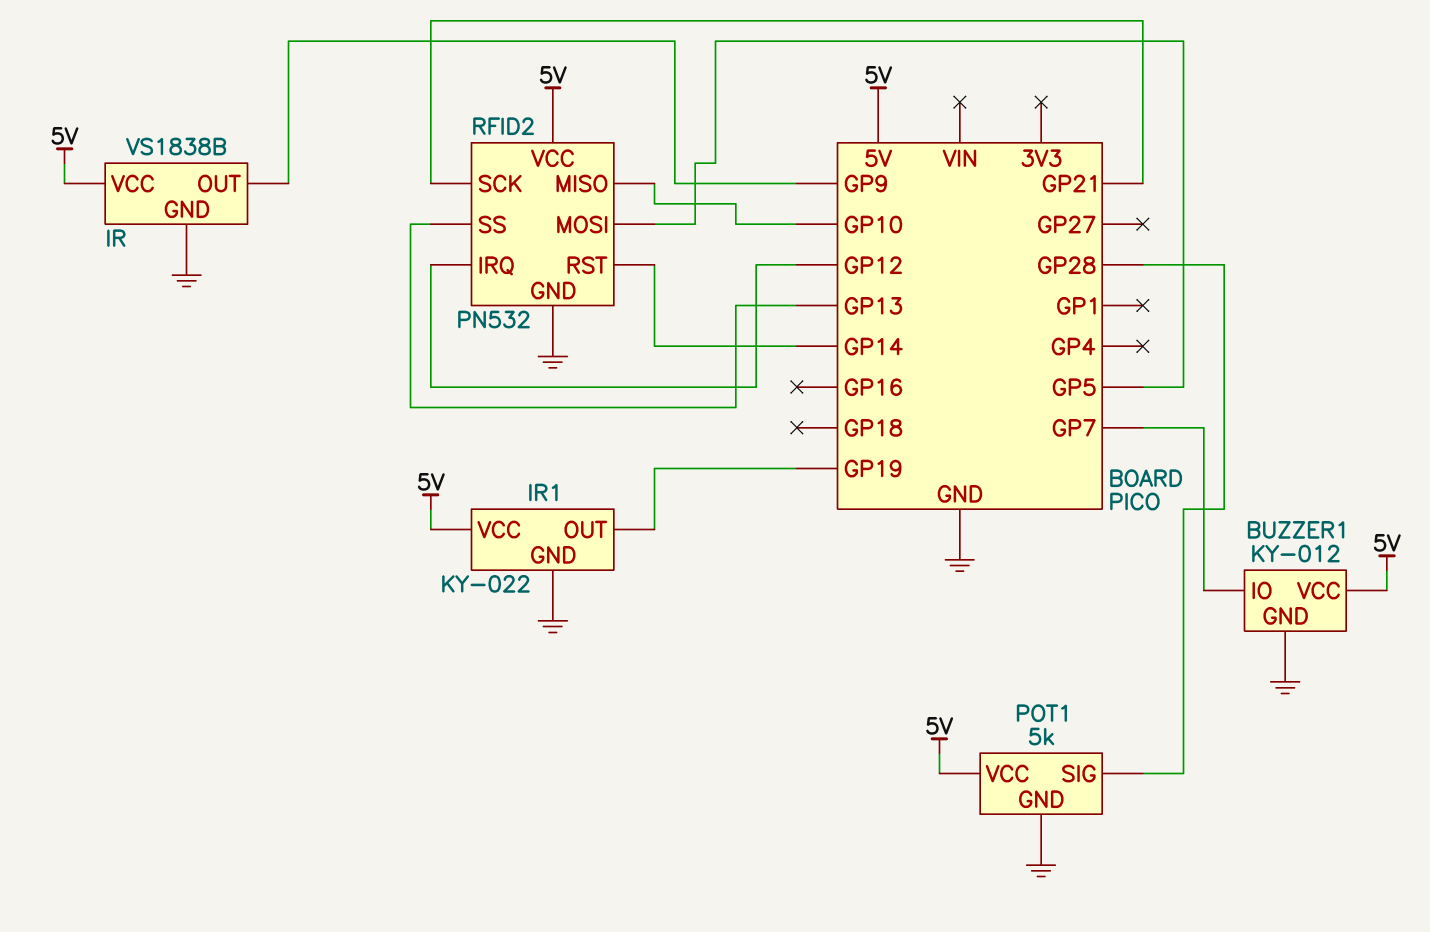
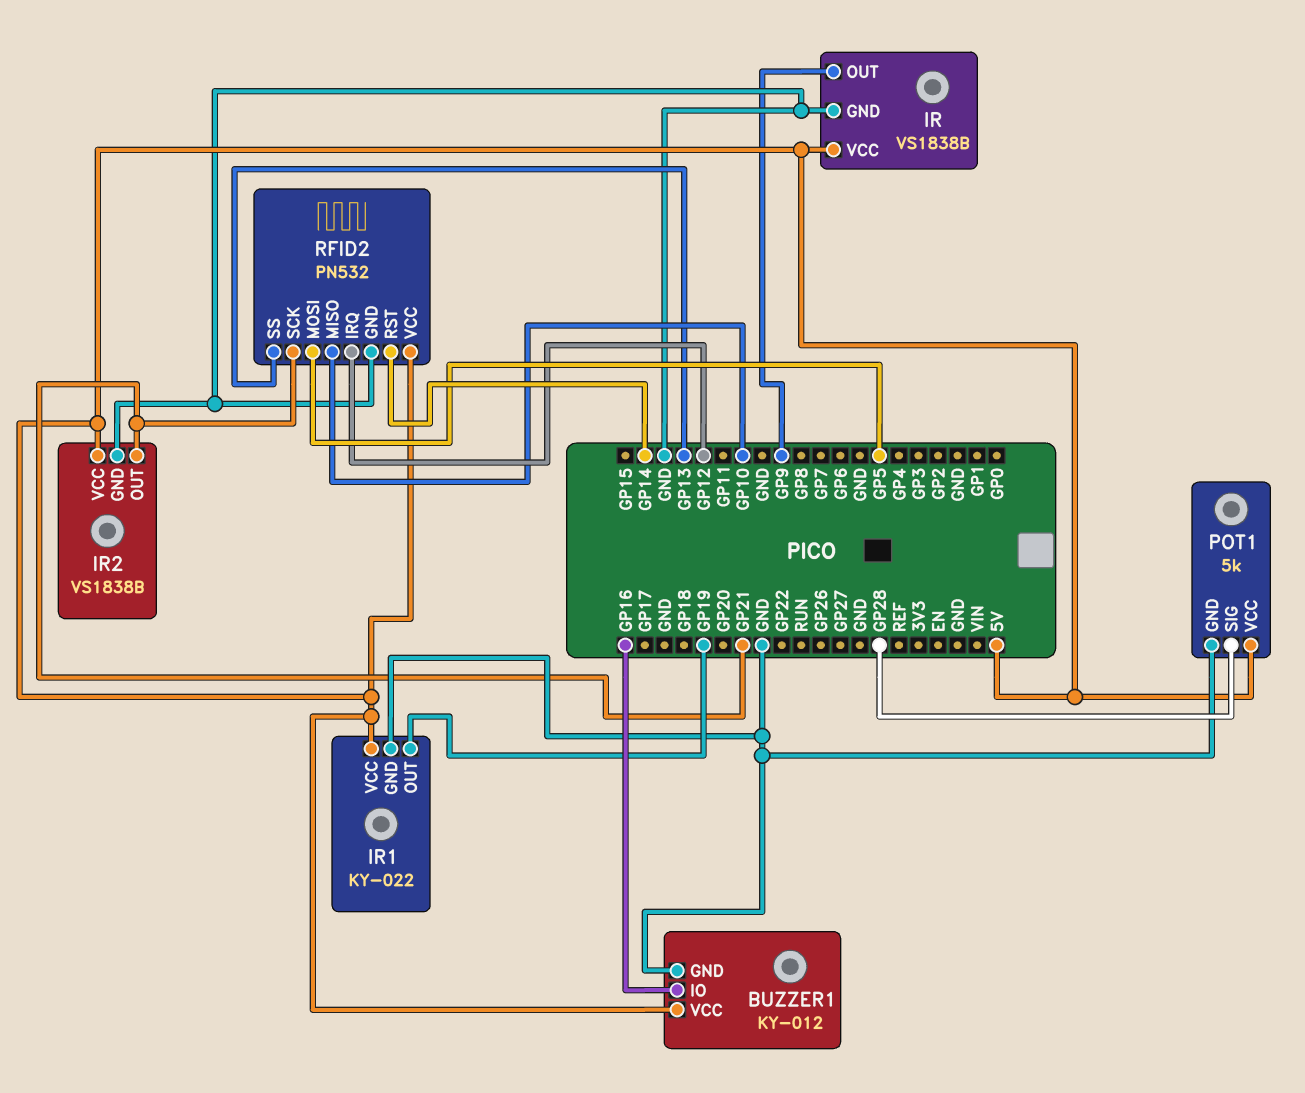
BUZZER1 pin IO: GP7 -> GP16
IR2: none -> VS1838B
IR2 pin GND: none -> GND
IR2 pin OUT: none -> GP21
IR2 pin VCC: none -> 5V

